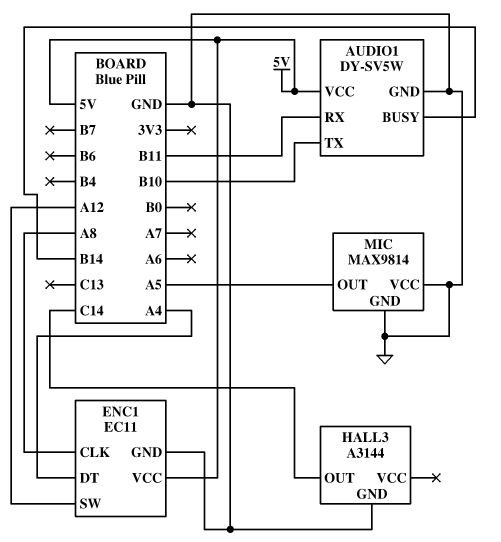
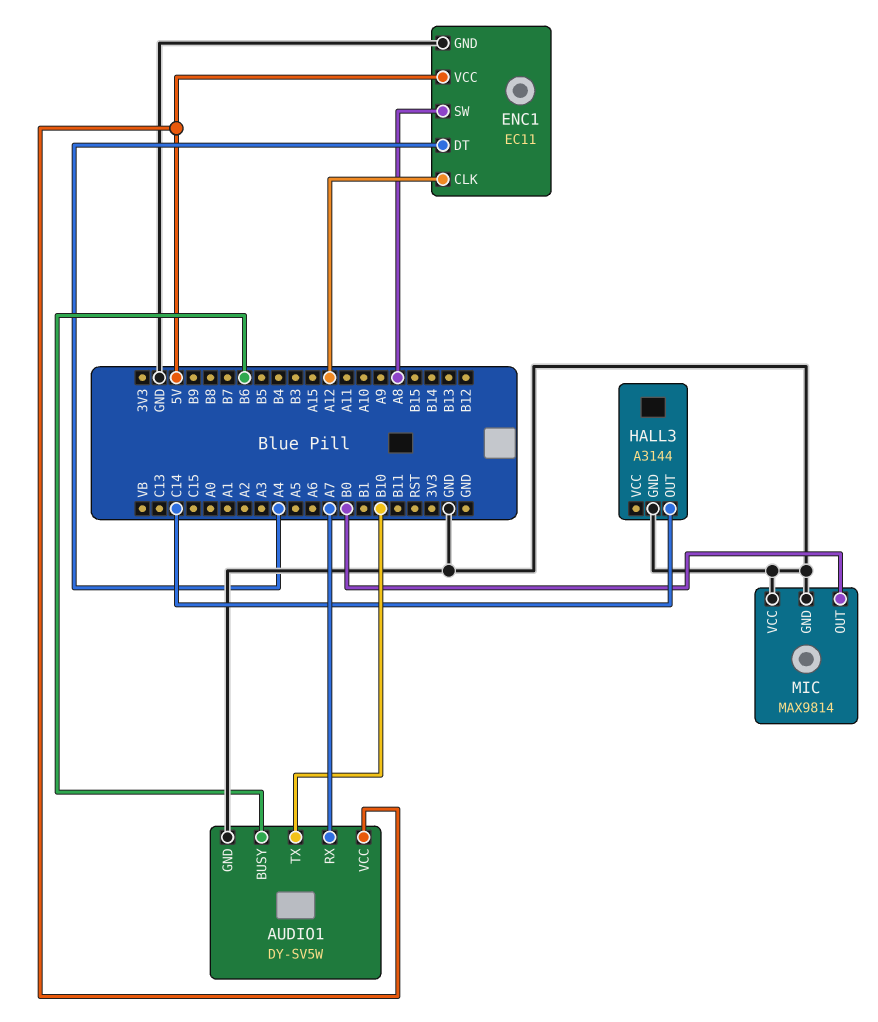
AUDIO1 pin BUSY: B14 -> B6
AUDIO1 pin RX: B11 -> A7
ENC1 pin CLK: A8 -> A12
ENC1 pin SW: A12 -> A8
MIC pin OUT: A5 -> B0

